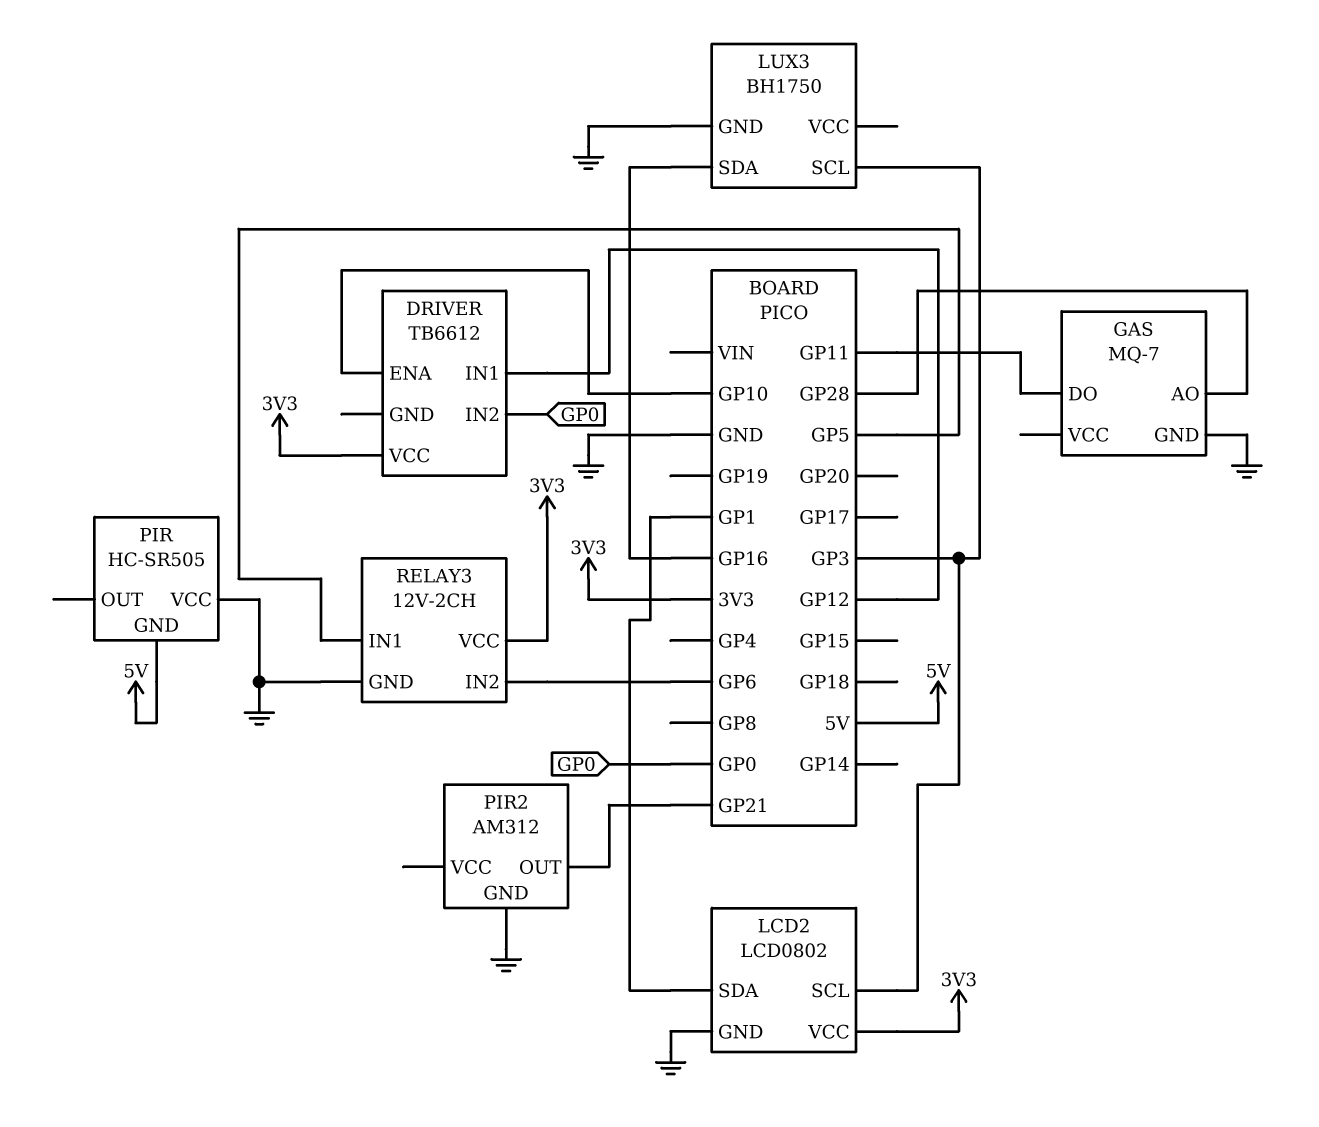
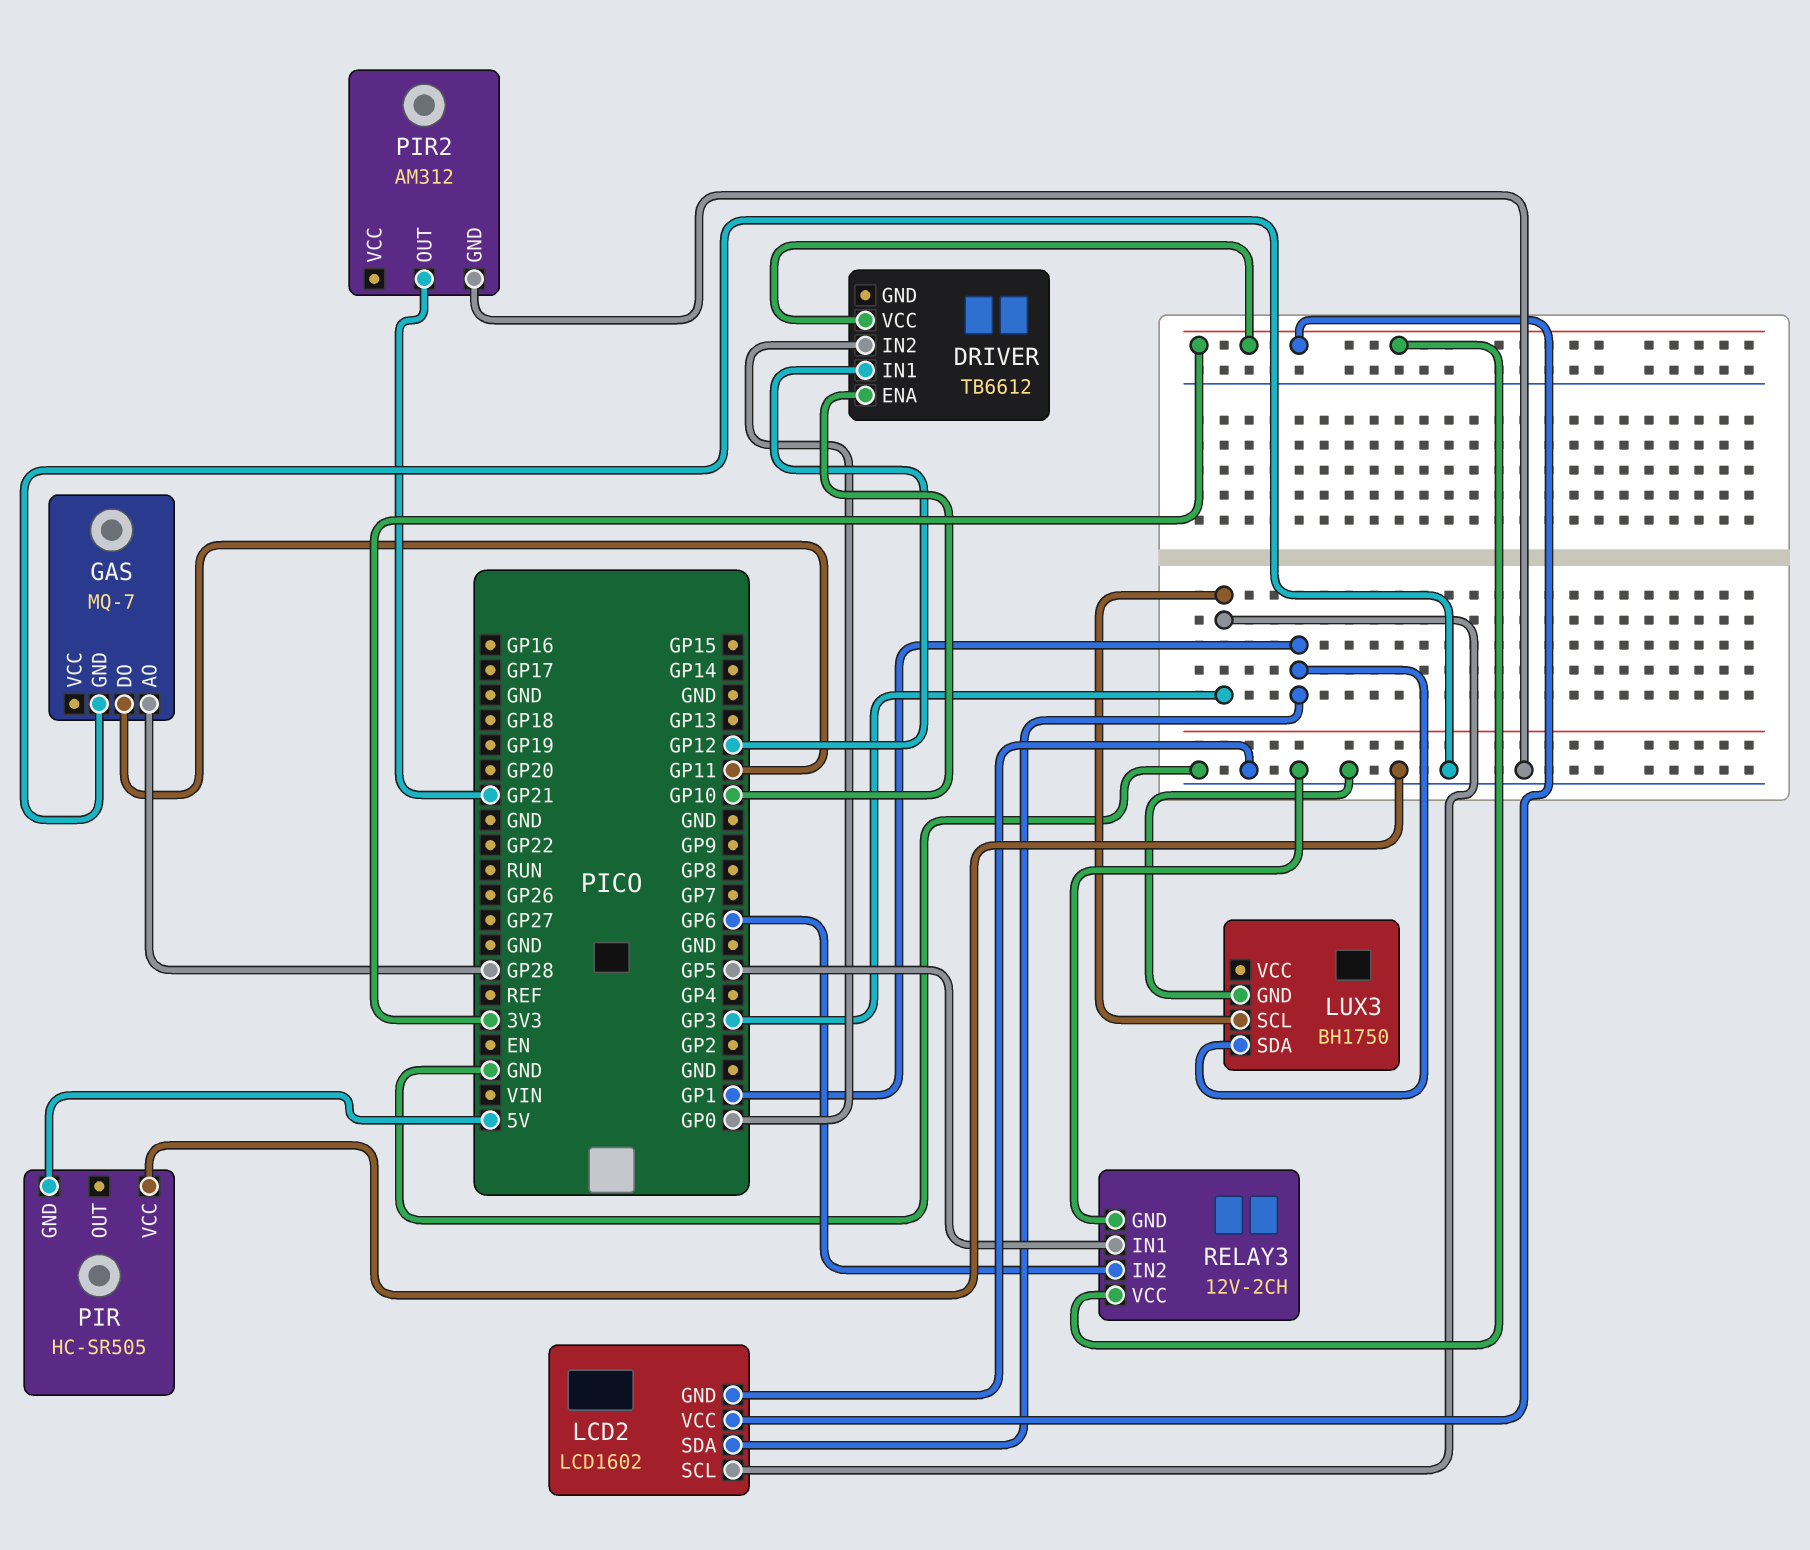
LCD2: LCD0802 -> LCD1602
LUX3 pin SDA: GP16 -> GP1

